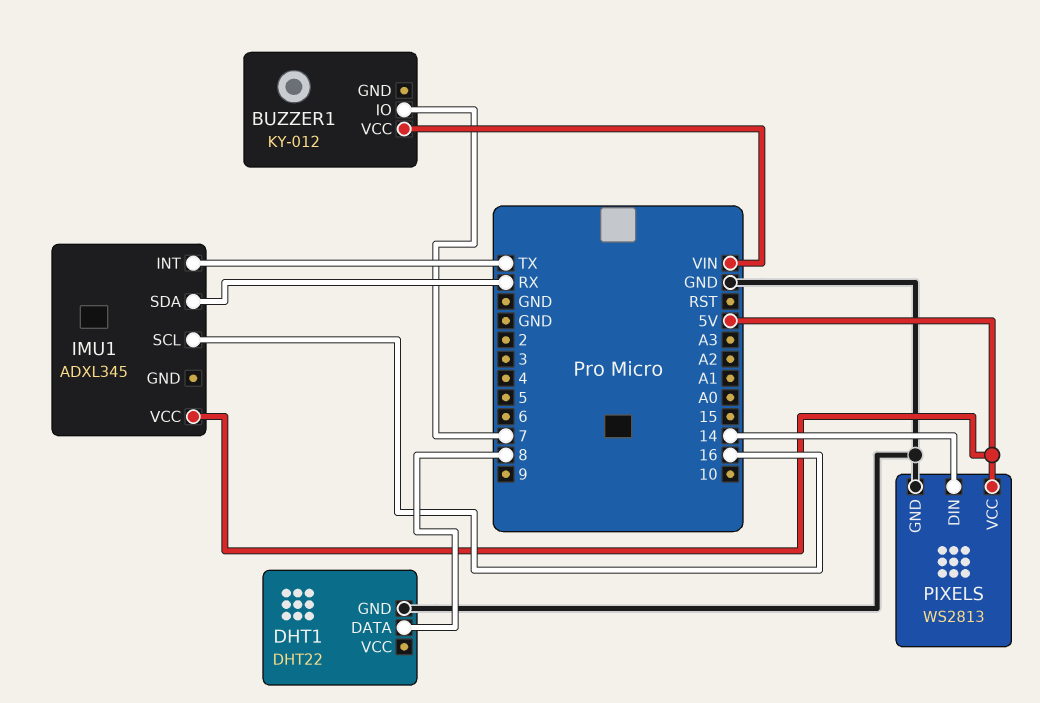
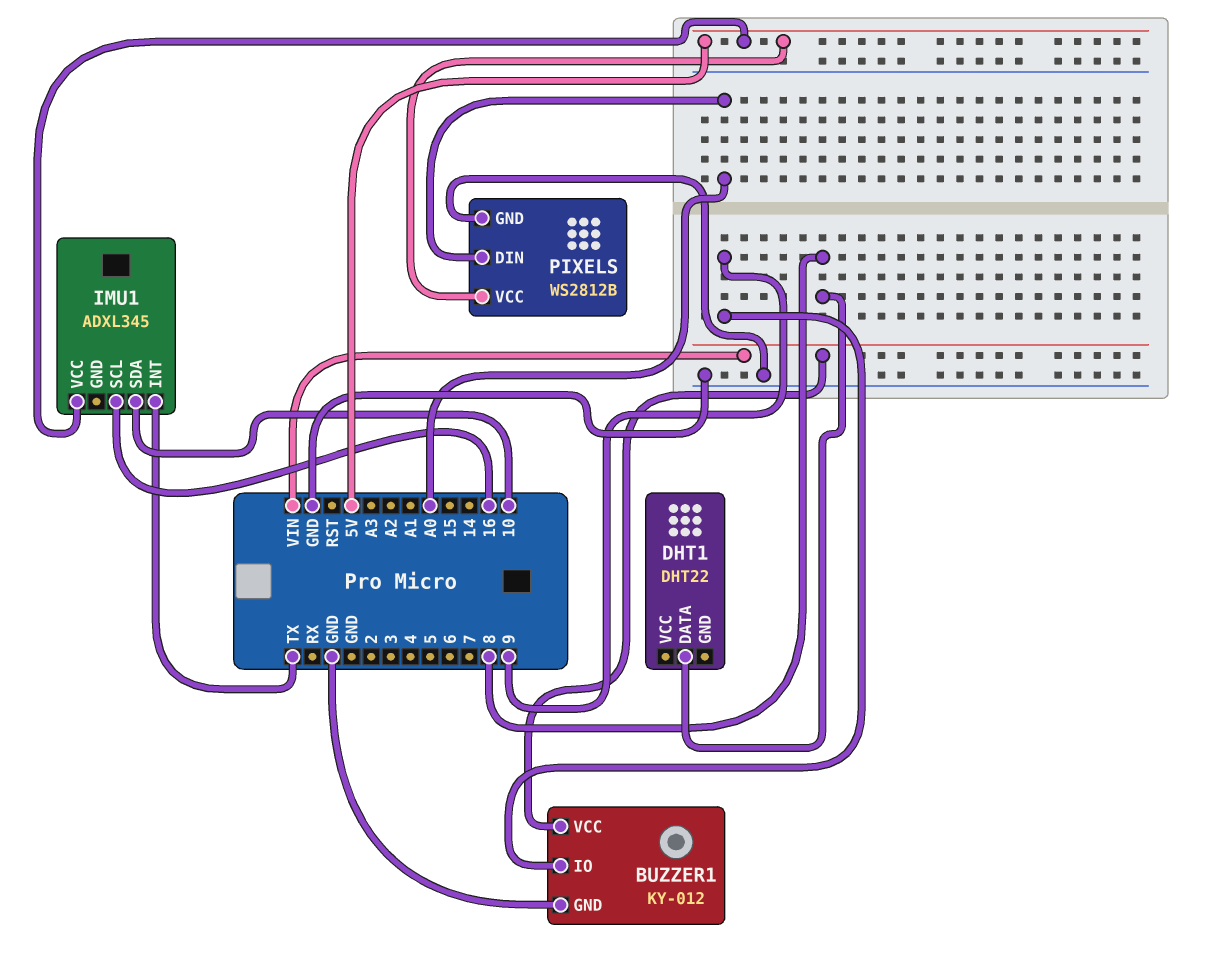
BUZZER1 pin GND: none -> GND
BUZZER1 pin IO: 7 -> 9
DHT1 pin GND: GND -> none
IMU1 pin SDA: RX -> 10
PIXELS: WS2813 -> WS2812B
PIXELS pin DIN: 14 -> A0

